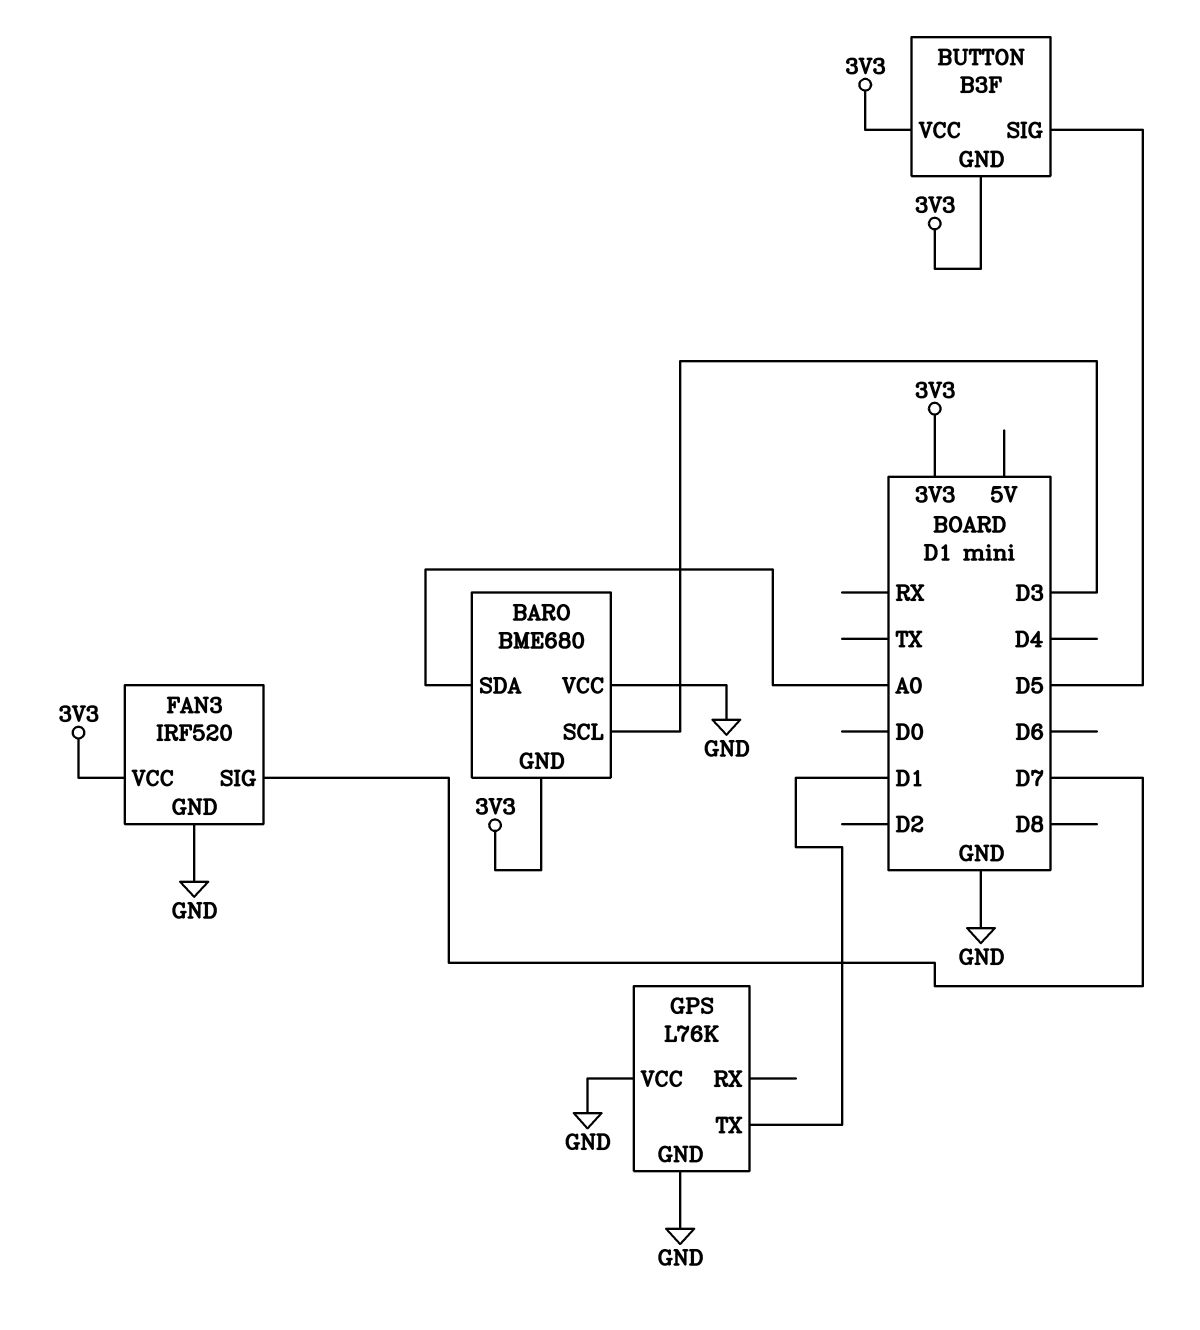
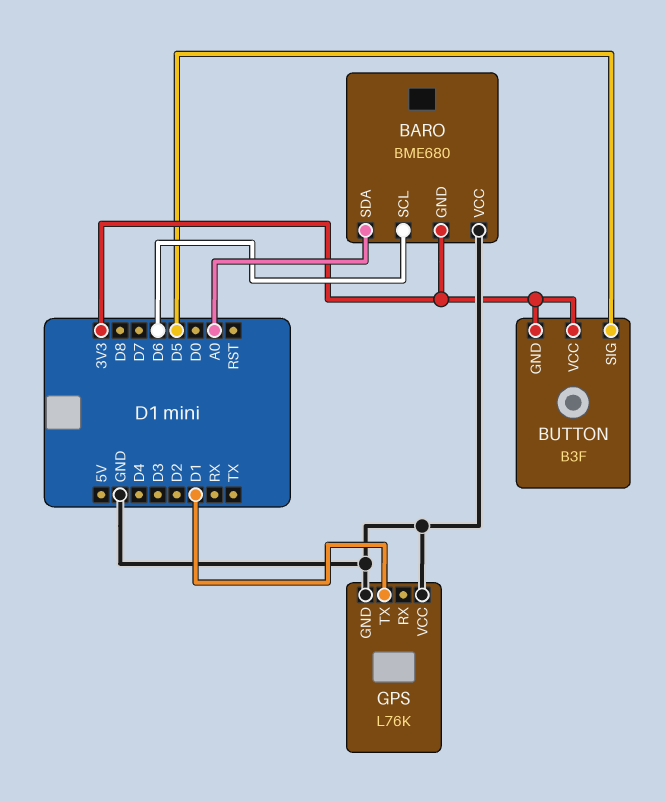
BARO pin SCL: D3 -> D6
FAN3: IRF520 -> none
FAN3 pin GND: GND -> none
FAN3 pin SIG: D7 -> none
FAN3 pin VCC: 3V3 -> none

